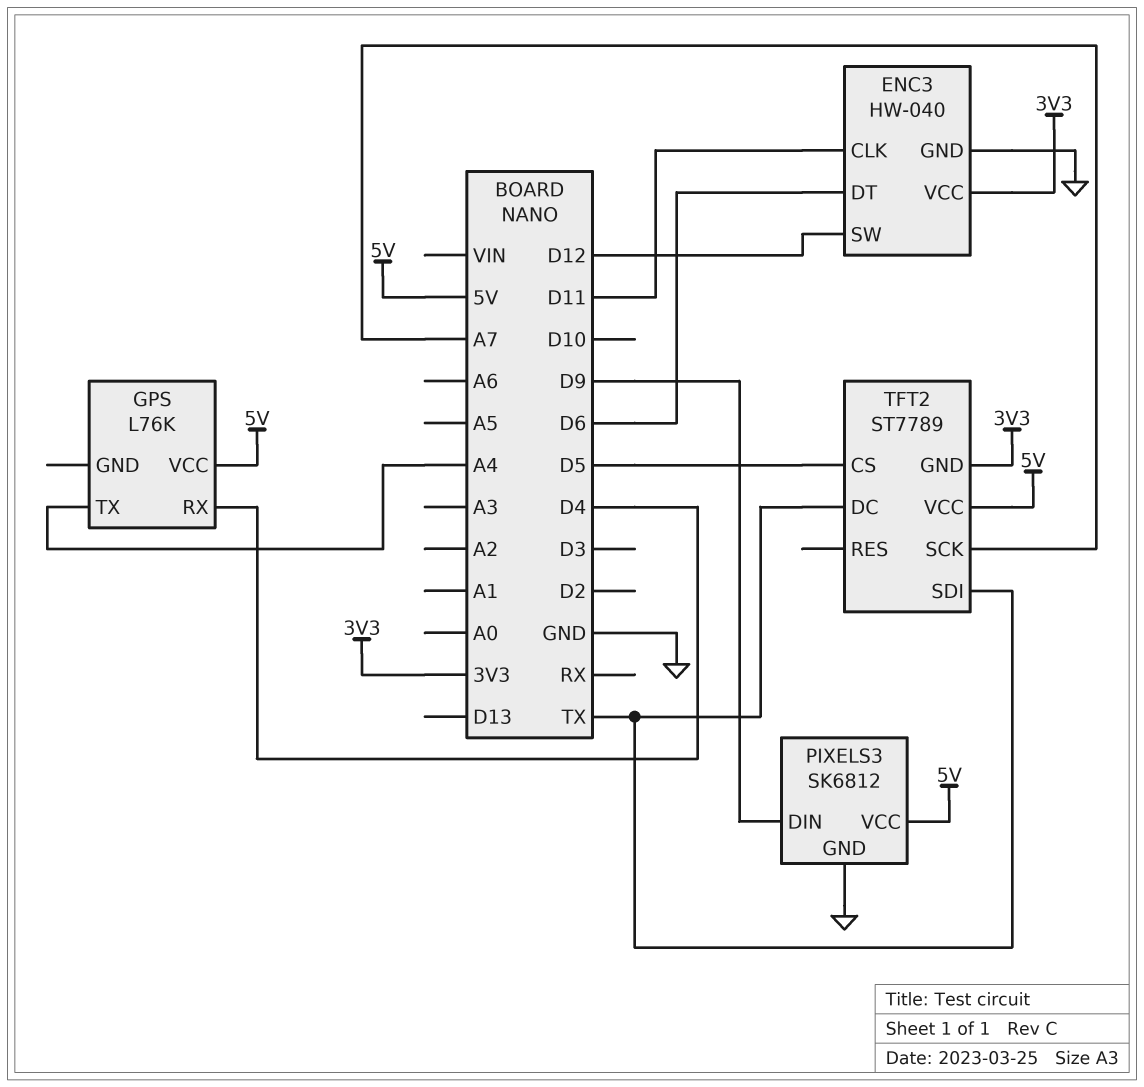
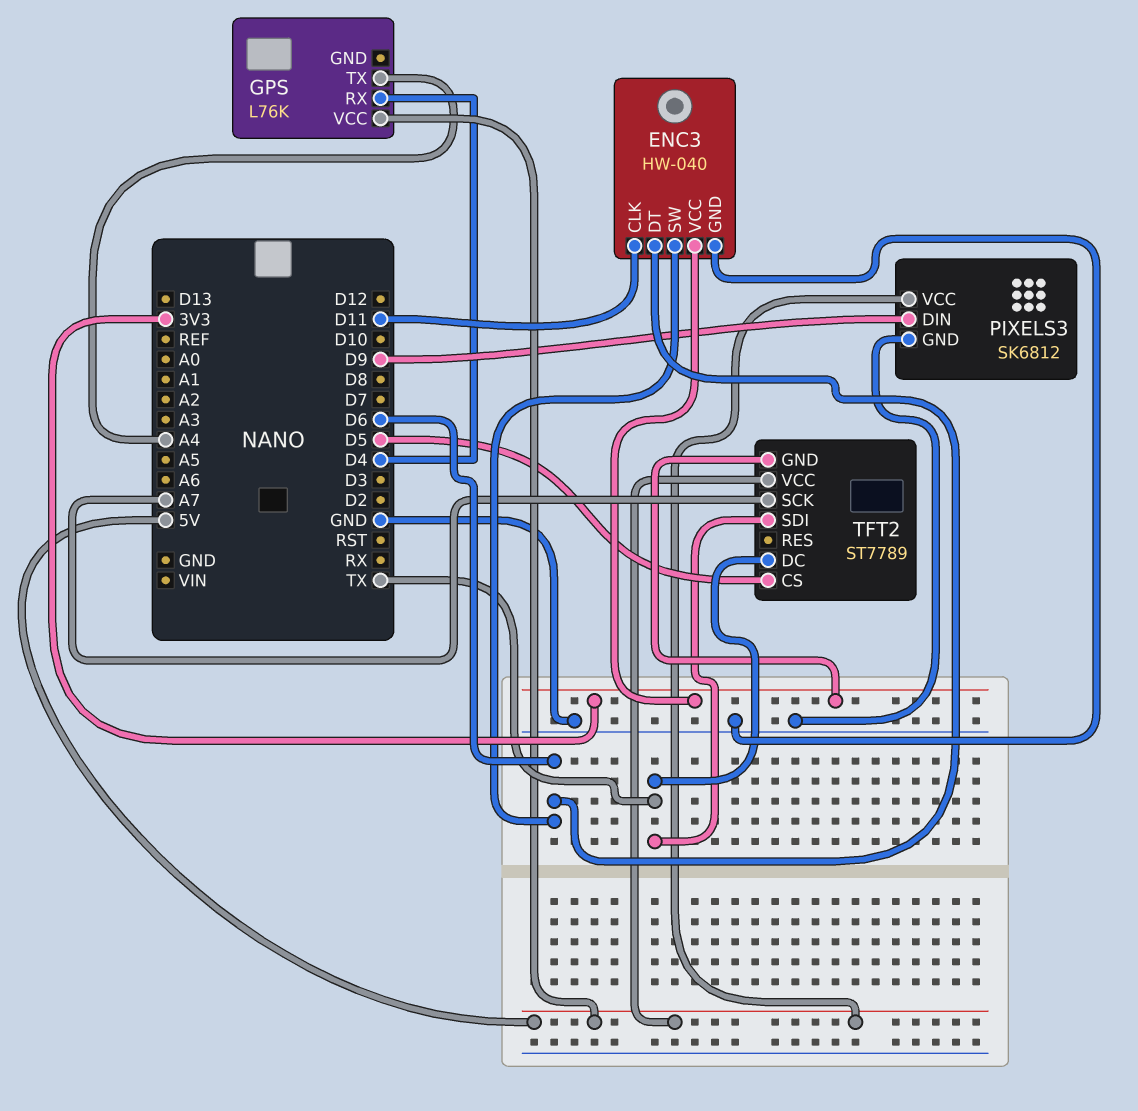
ENC3 pin SW: D12 -> D6

